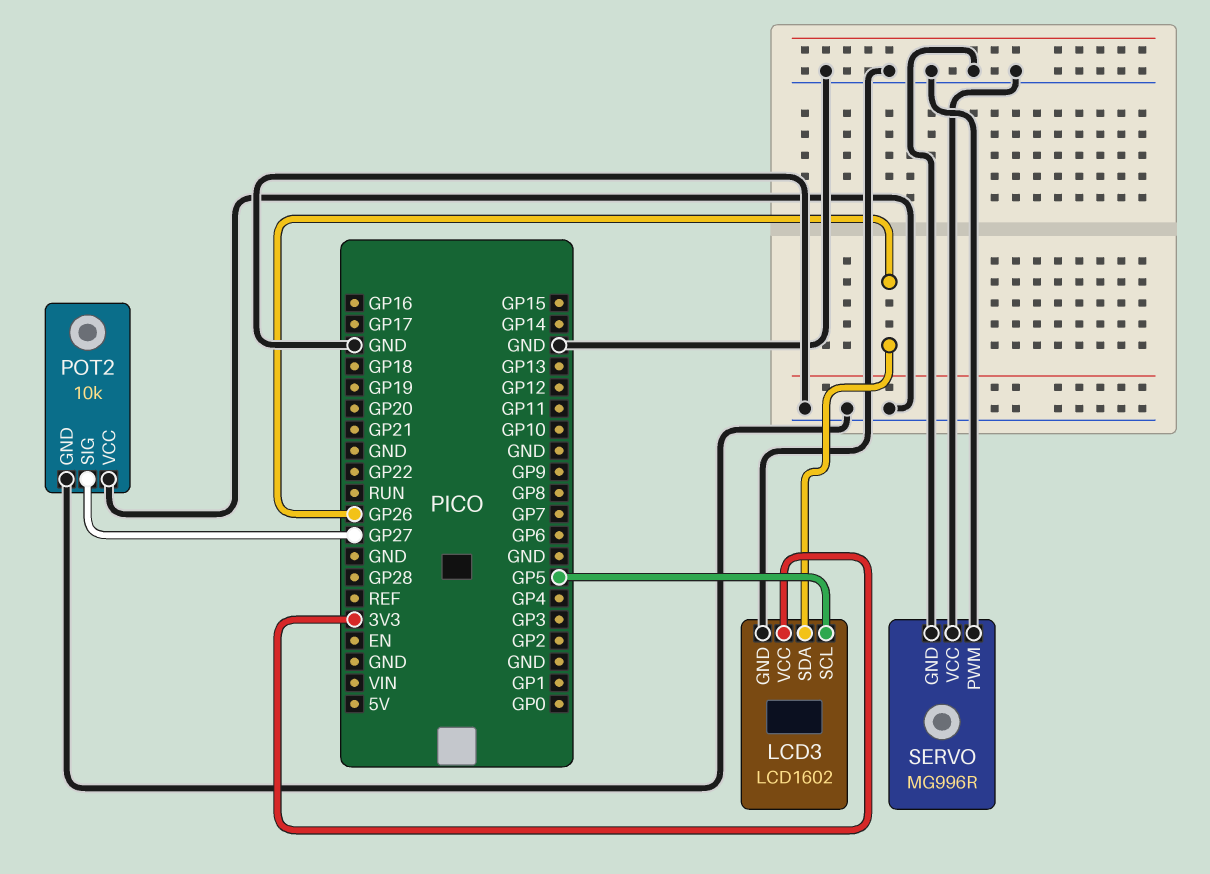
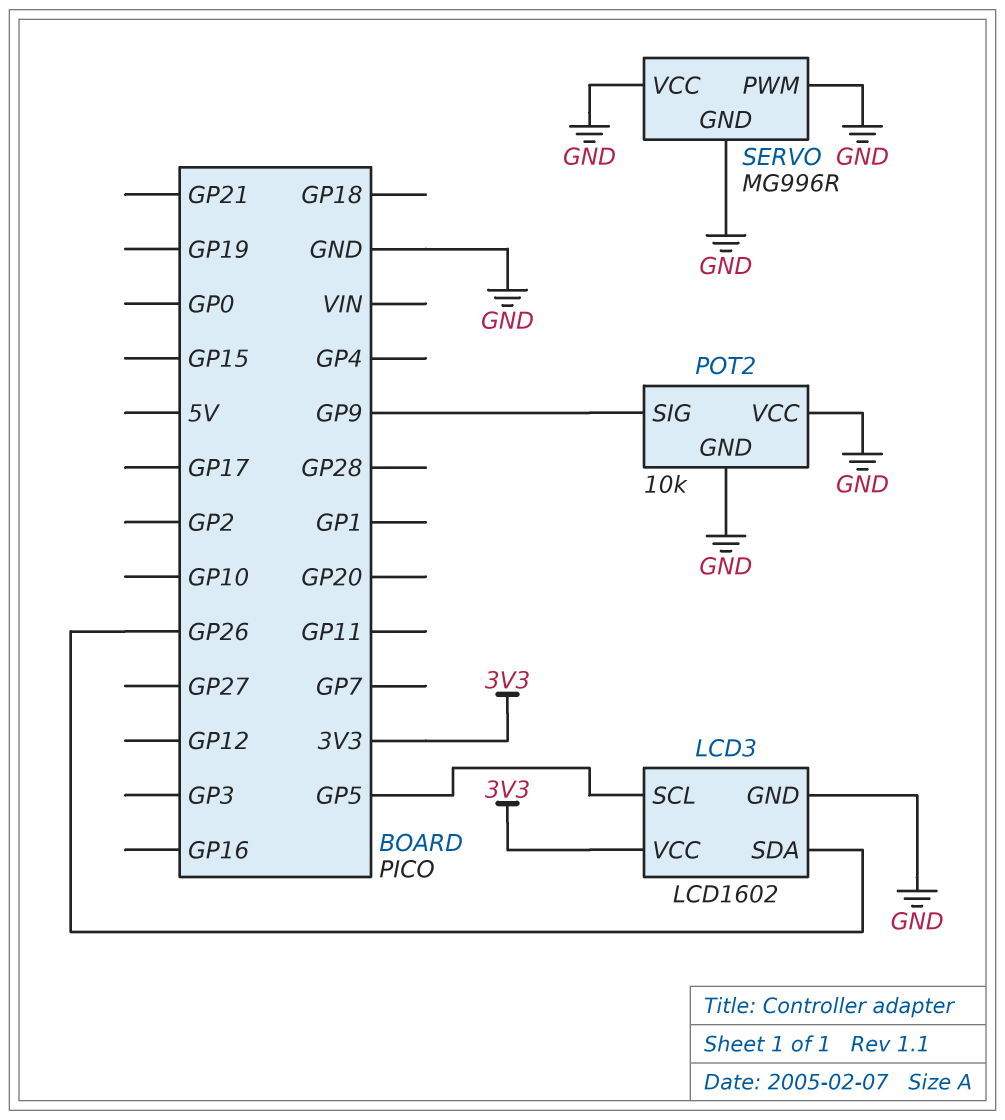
POT2 pin SIG: GP27 -> GP9

